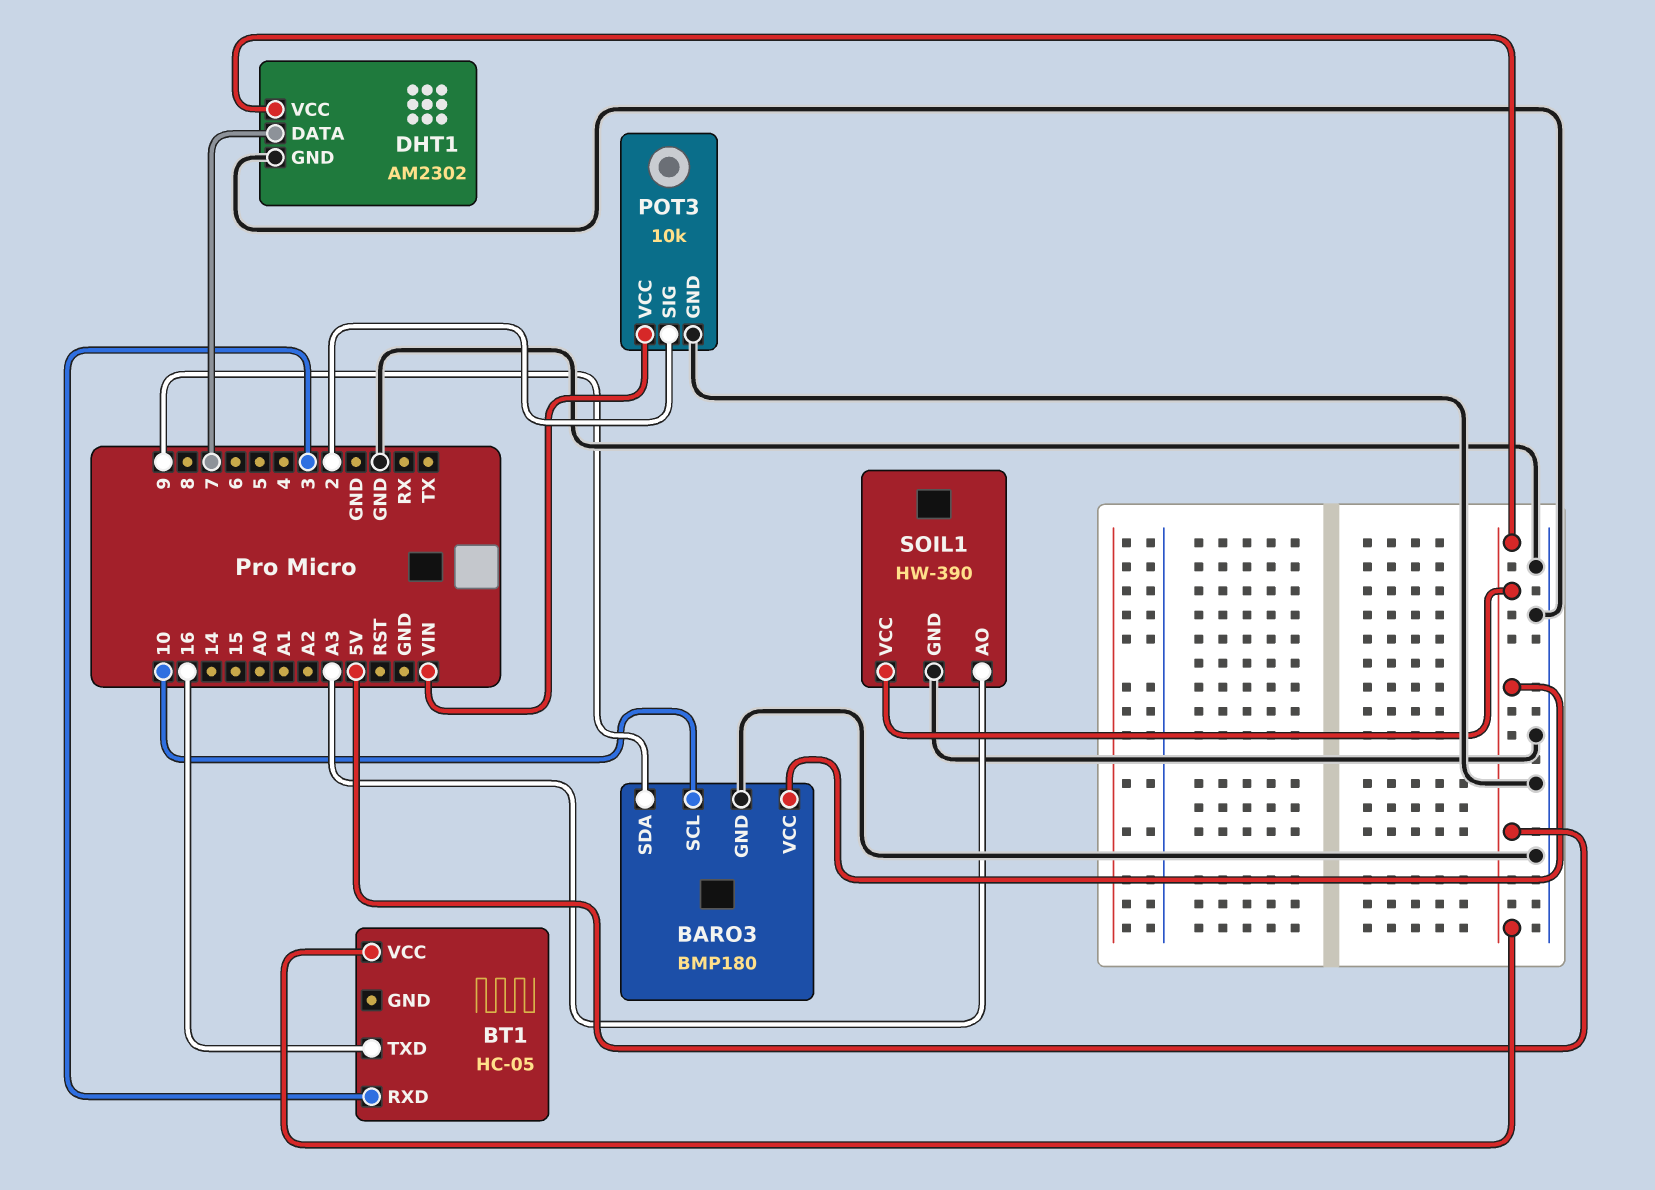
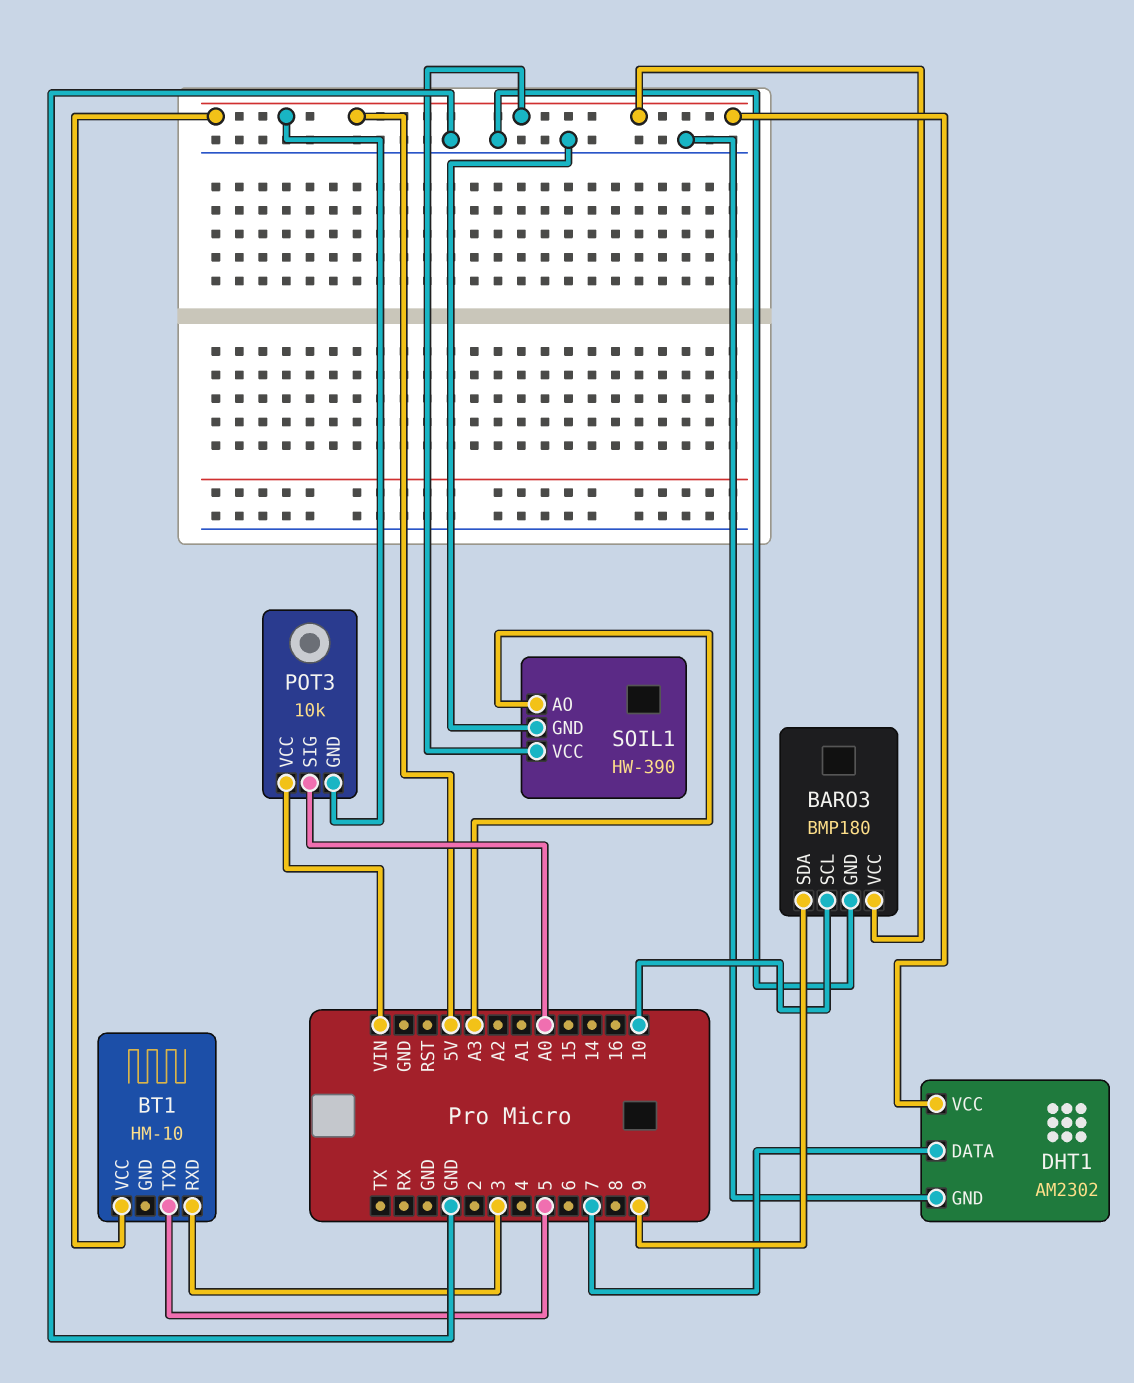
BT1: HC-05 -> HM-10
BT1 pin TXD: 16 -> 5
POT3 pin GND: GND -> 5V
POT3 pin SIG: 2 -> A0

